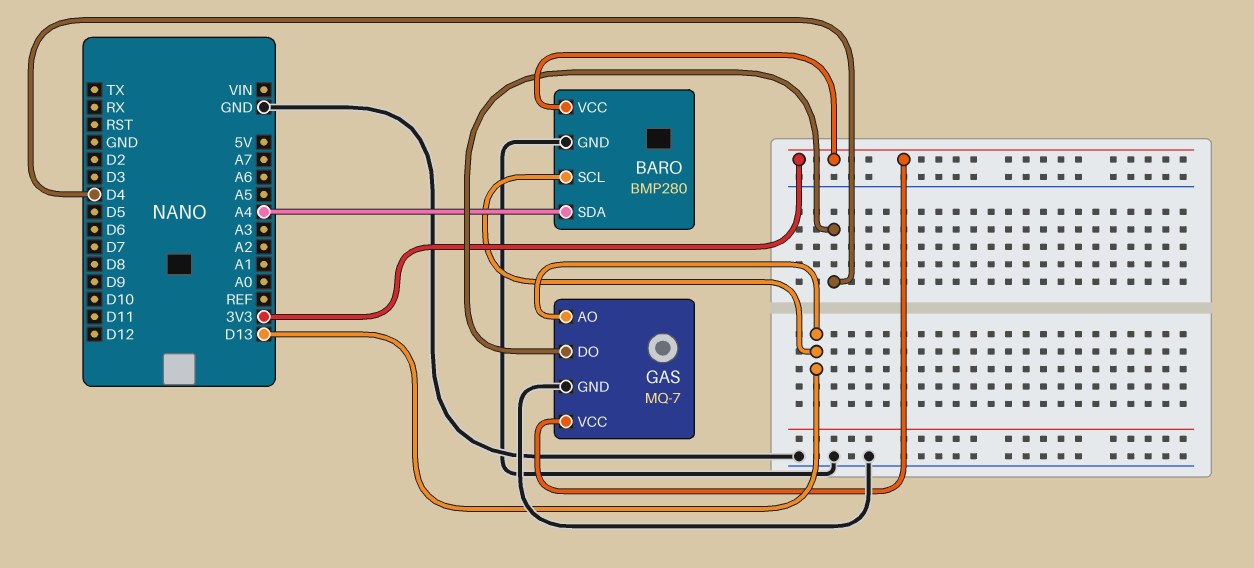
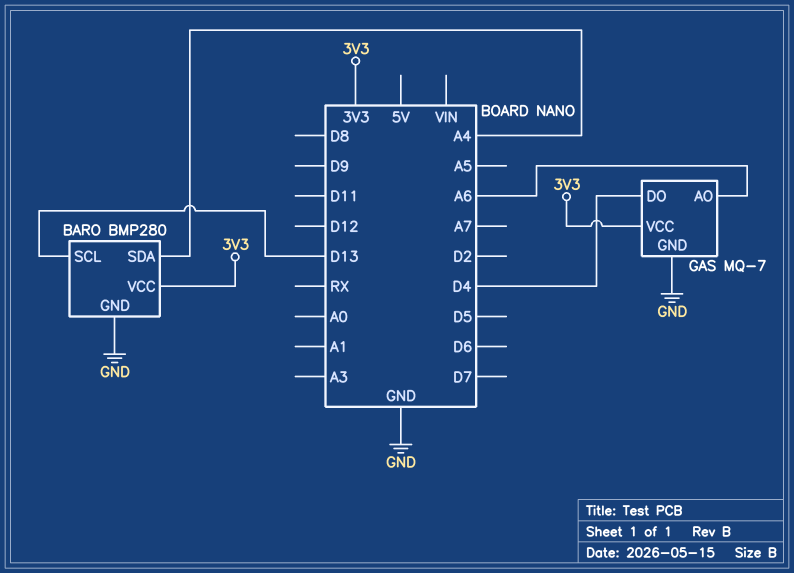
GAS pin AO: D13 -> A6

